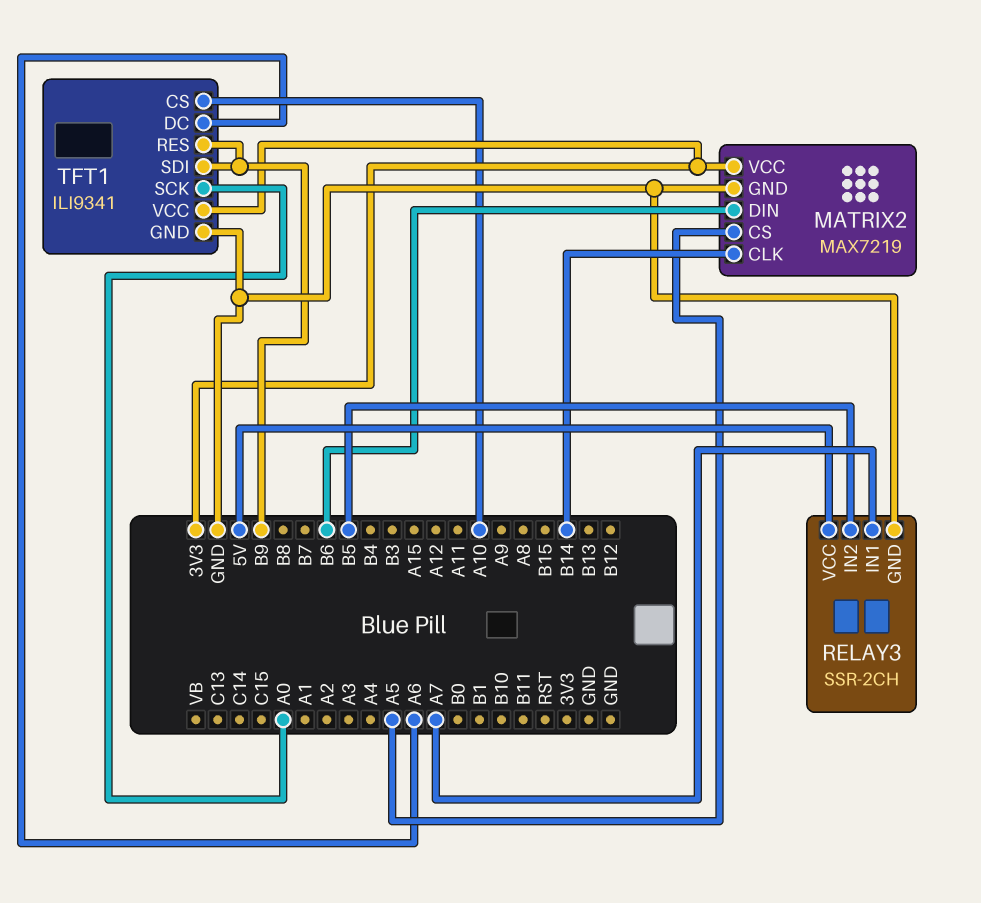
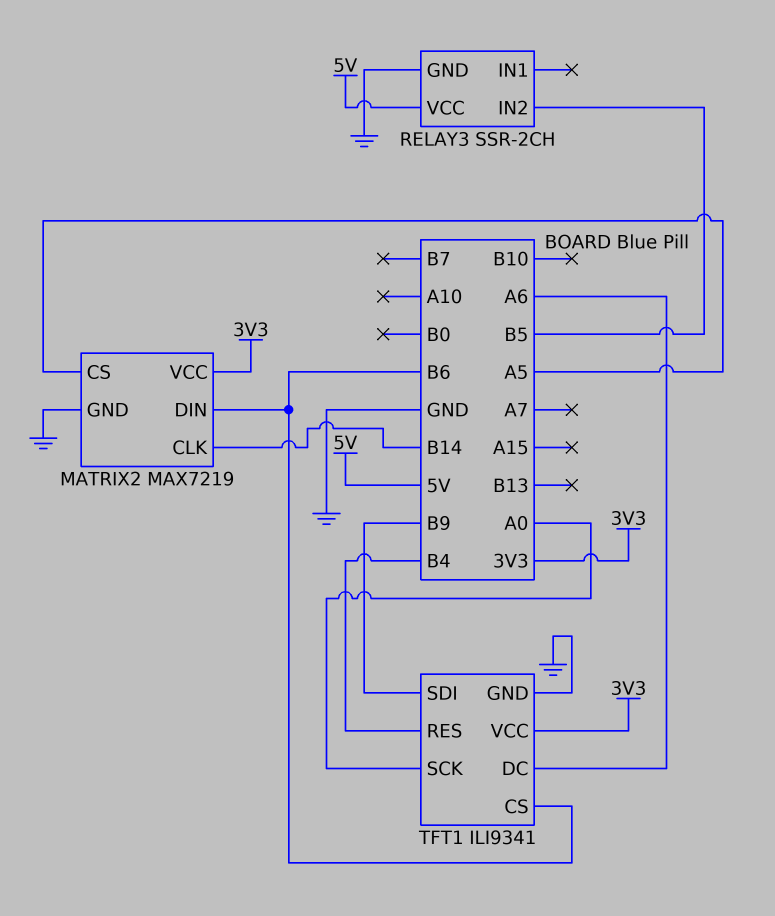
RELAY3 pin IN1: A7 -> none
TFT1 pin CS: A10 -> B6
TFT1 pin RES: B9 -> B4

